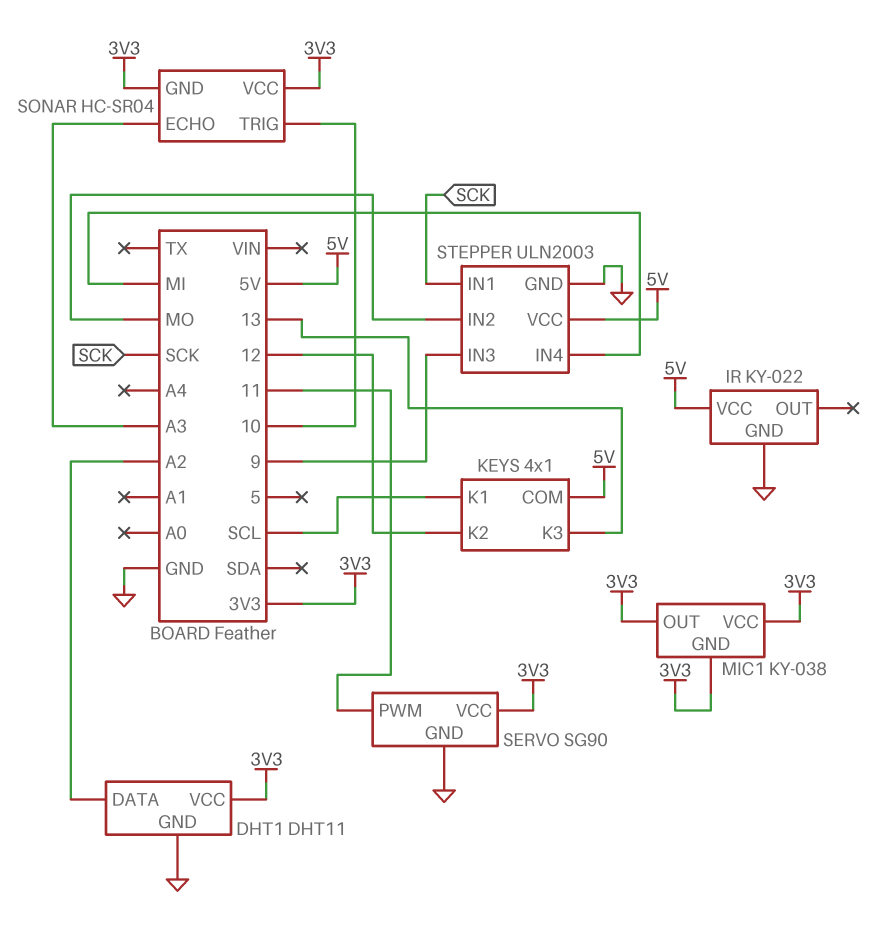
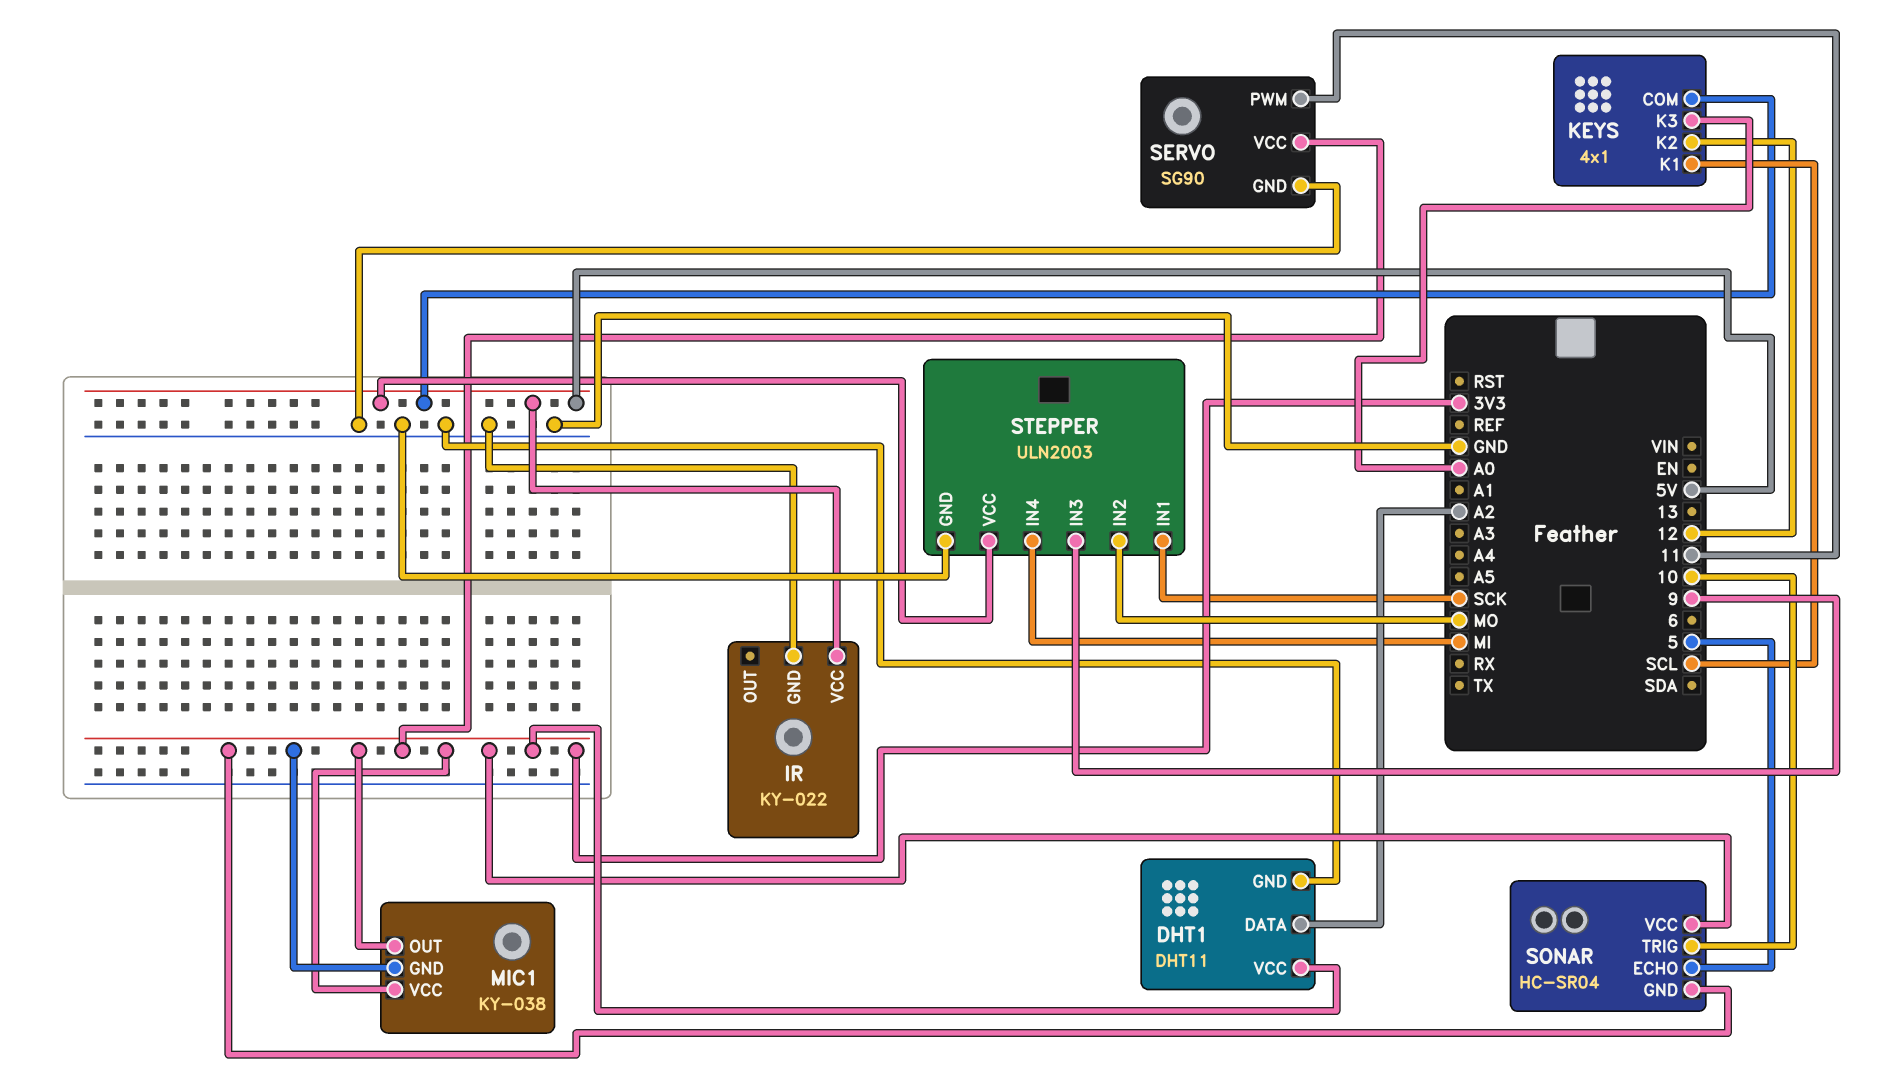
KEYS pin K3: 13 -> A0
SONAR pin ECHO: A3 -> 5

